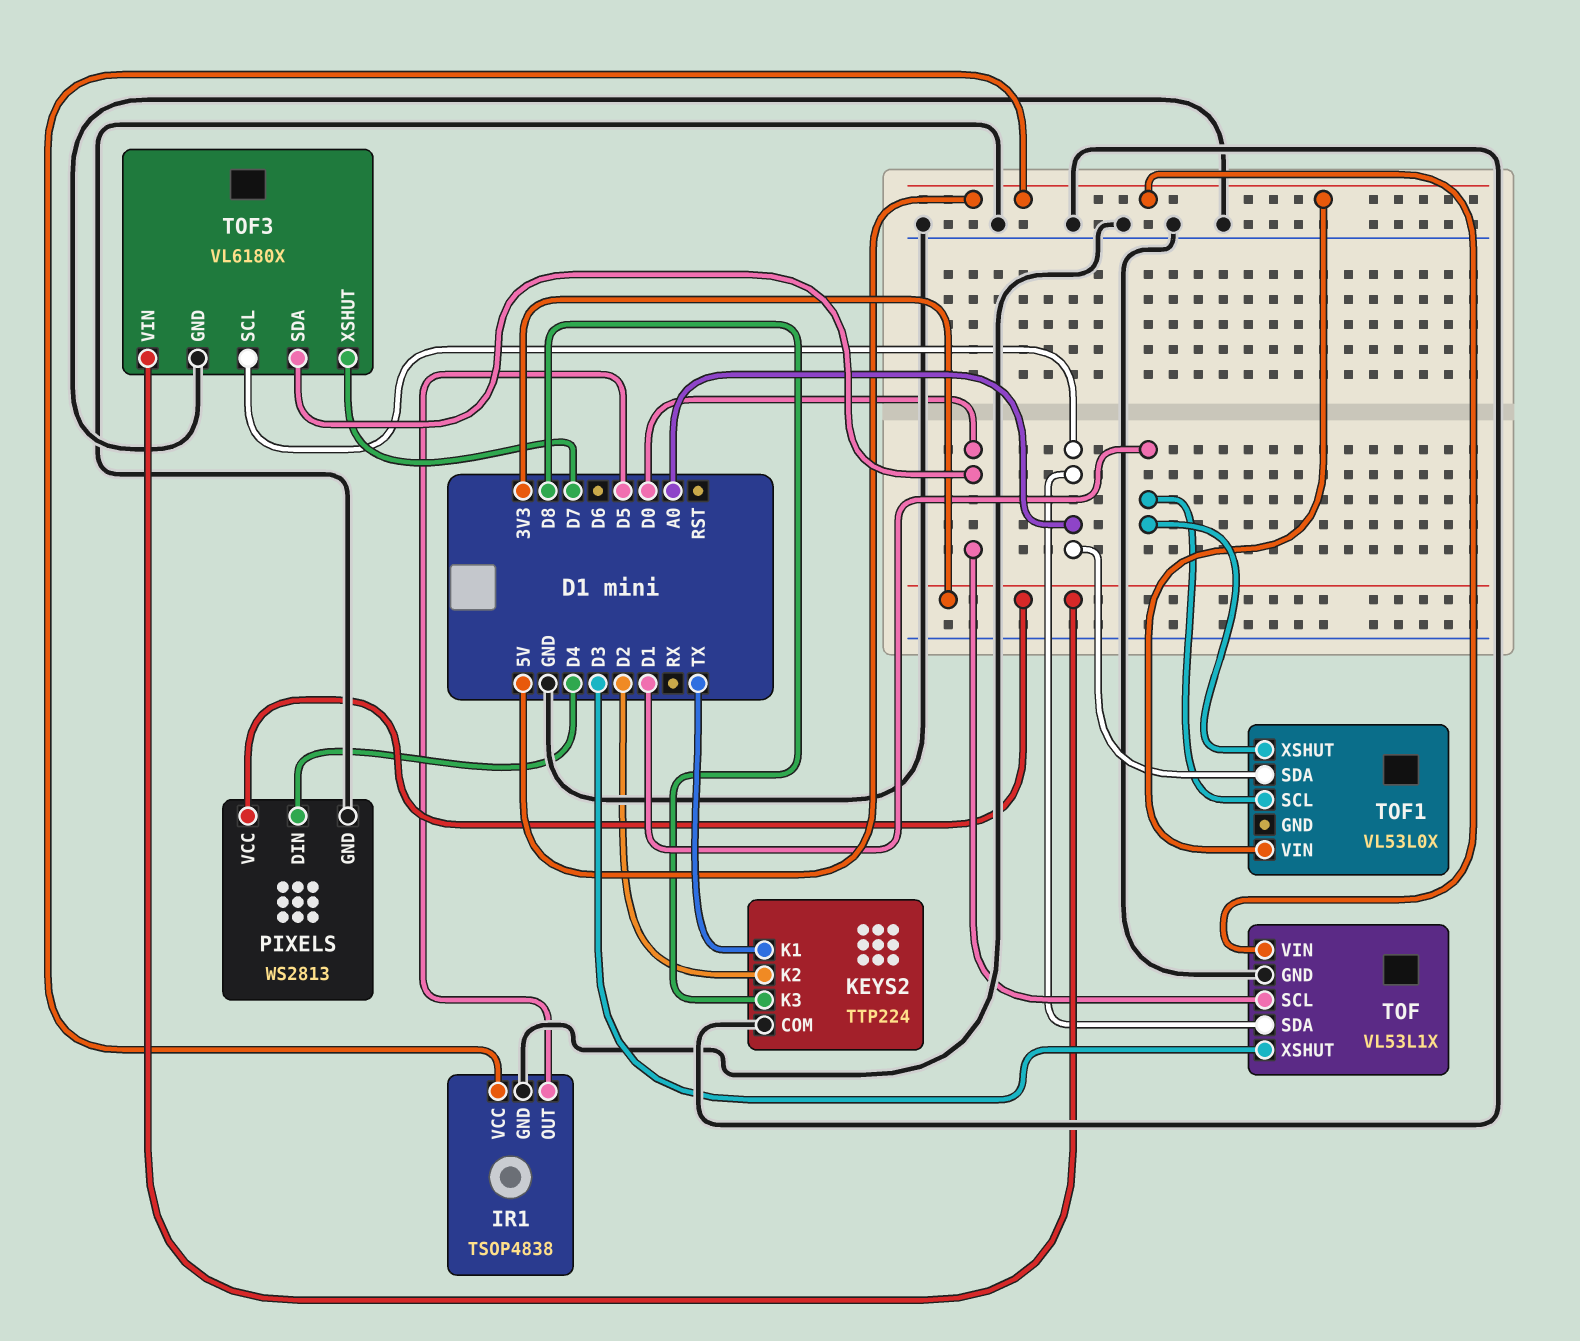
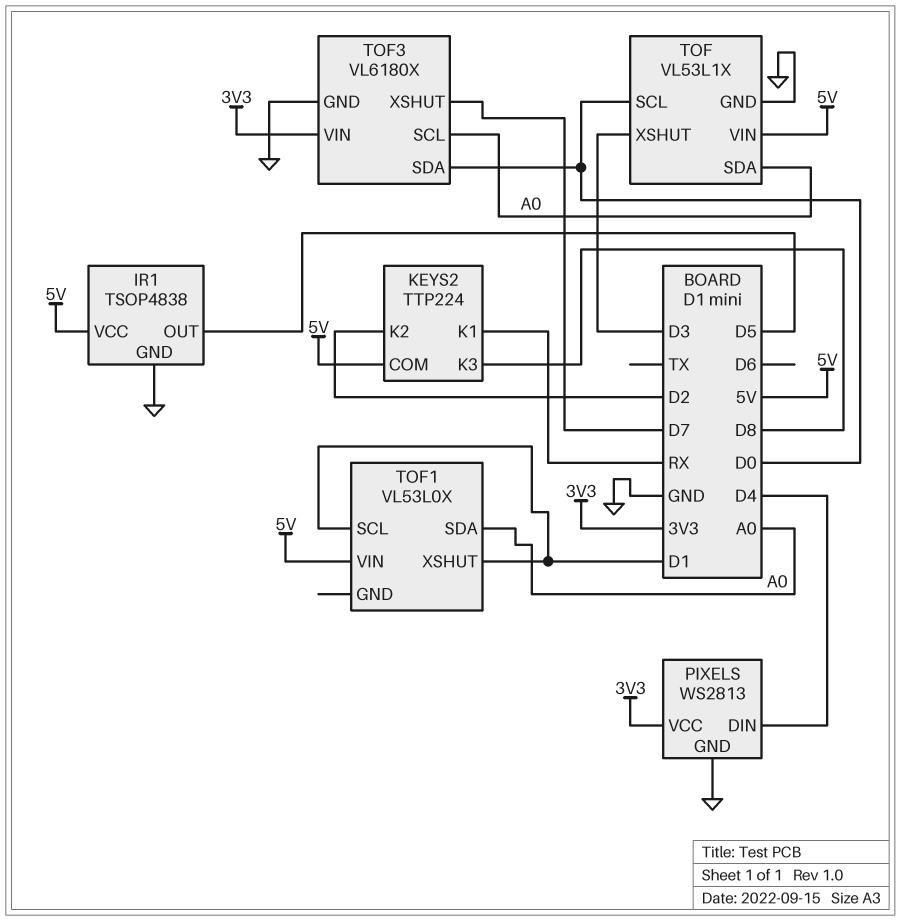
KEYS2 pin COM: GND -> 5V
KEYS2 pin K1: TX -> RX

